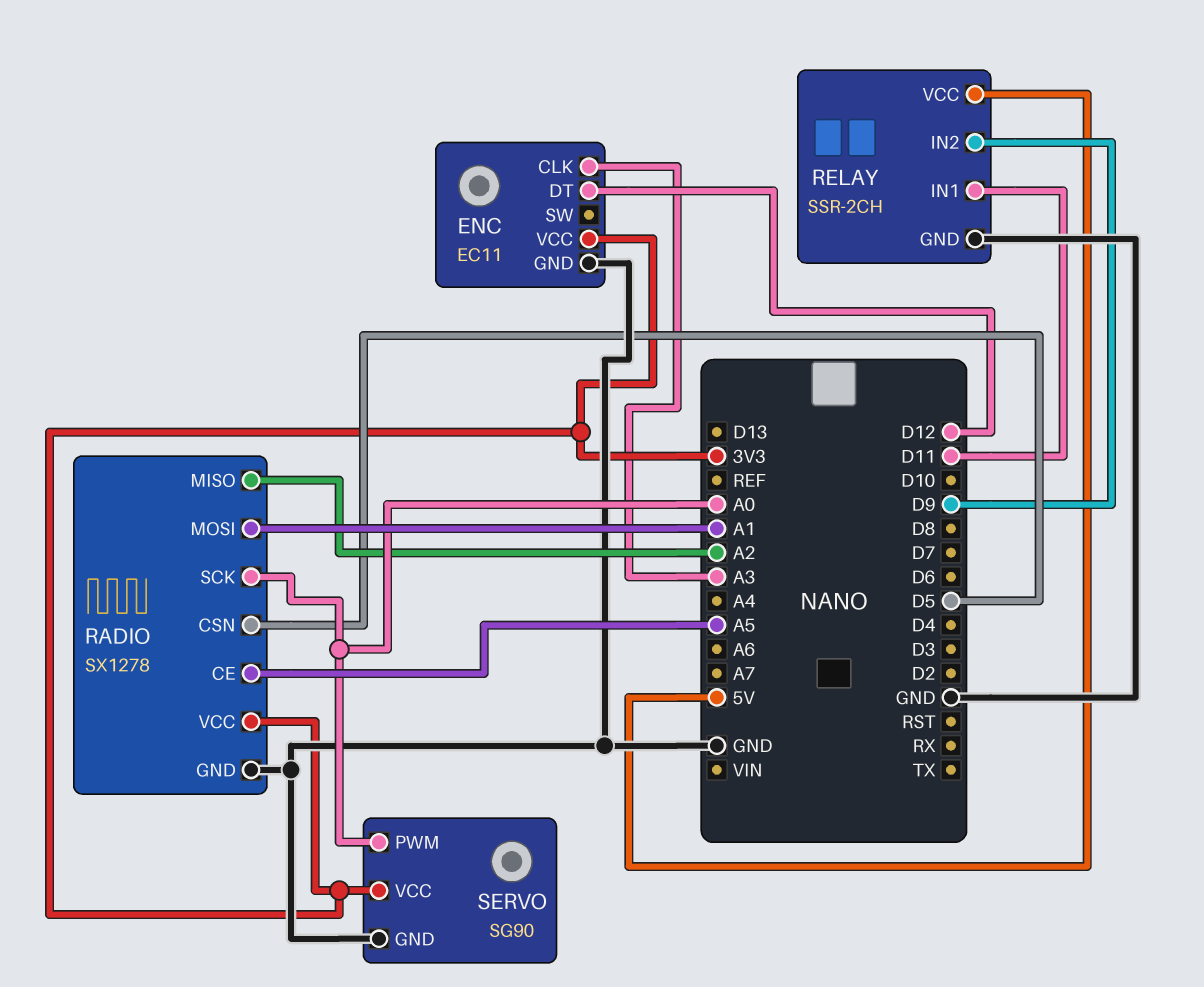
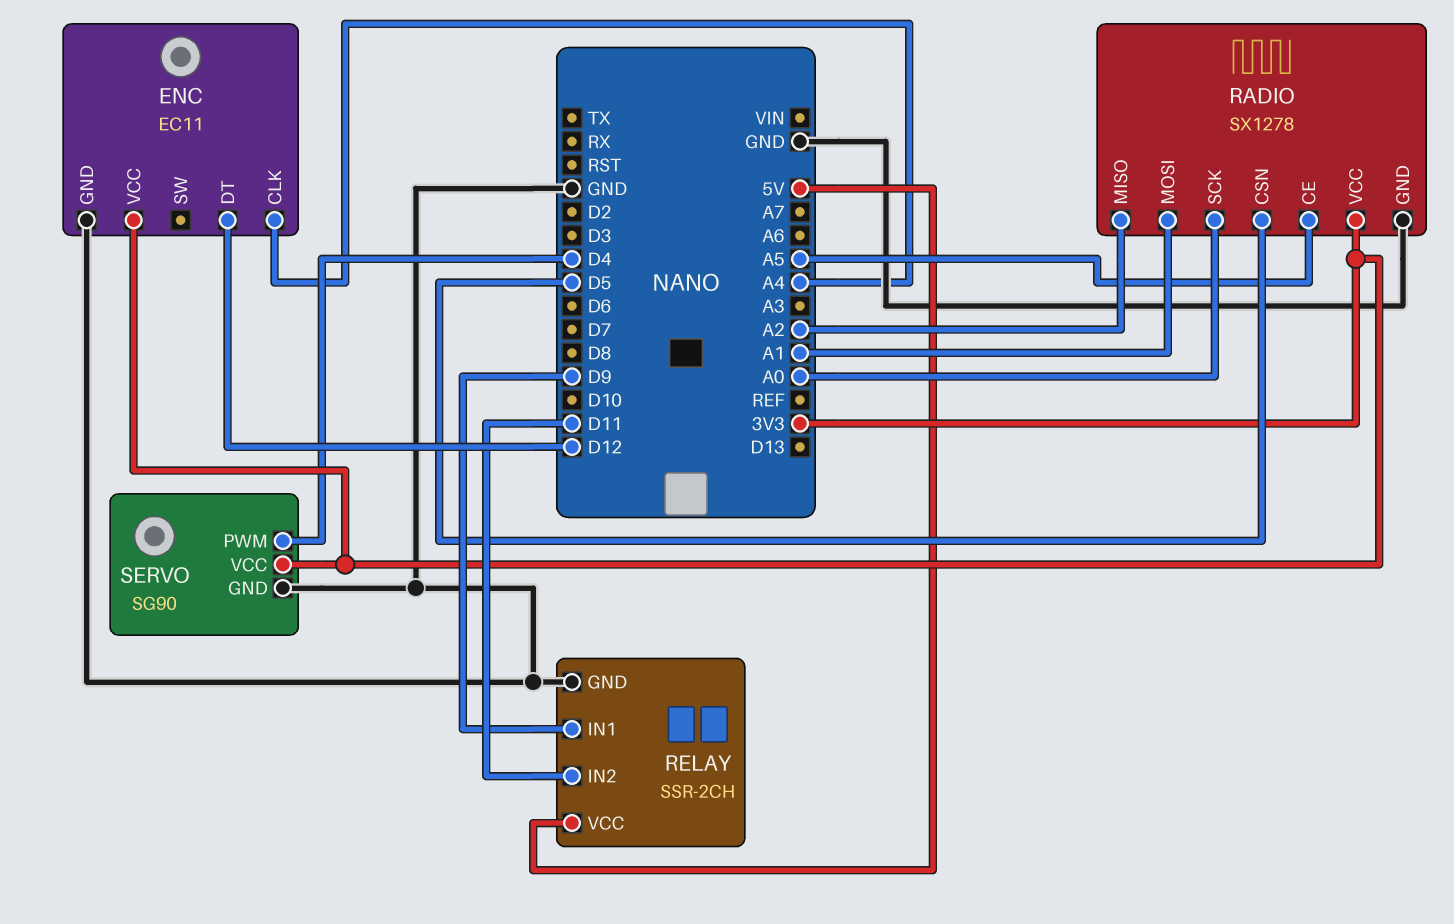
ENC pin CLK: A3 -> A4
RELAY pin IN1: D11 -> D9
RELAY pin IN2: D9 -> D11
SERVO pin PWM: A0 -> D4

